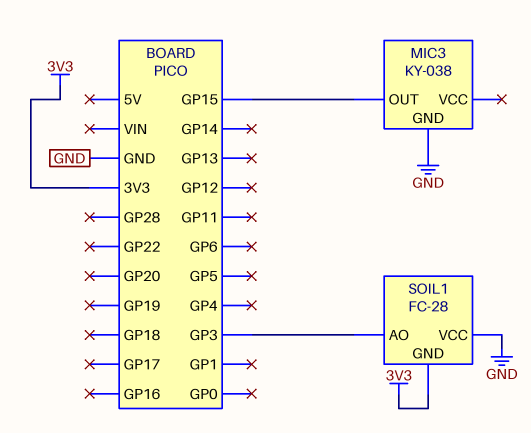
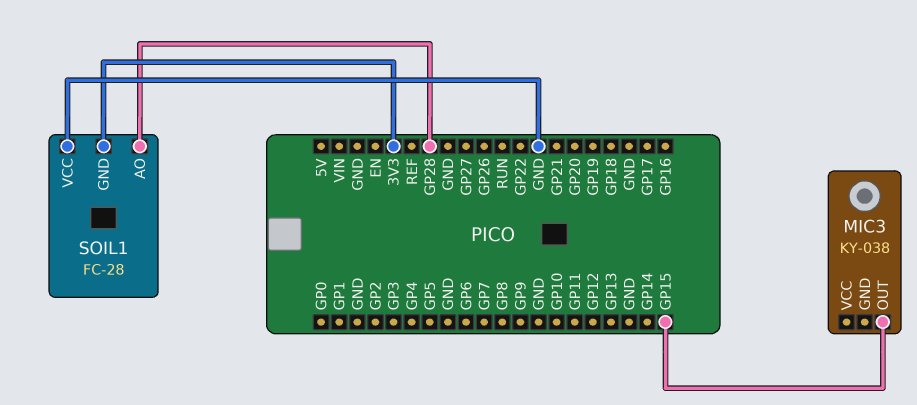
MIC3 pin GND: GND -> none
SOIL1 pin AO: GP3 -> GP28

